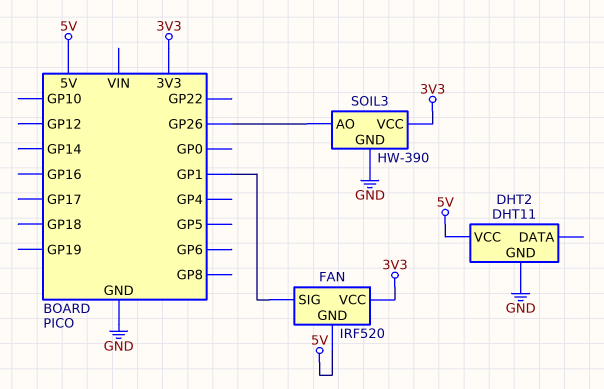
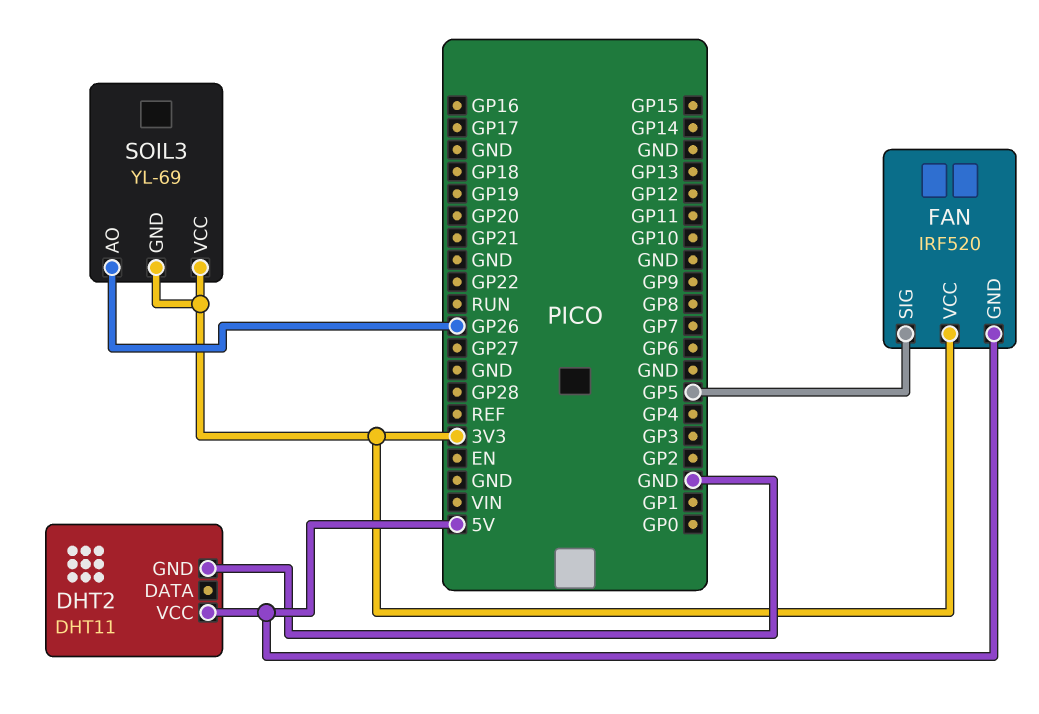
FAN pin SIG: GP1 -> GP5
SOIL3: HW-390 -> YL-69
SOIL3 pin GND: GND -> 3V3

